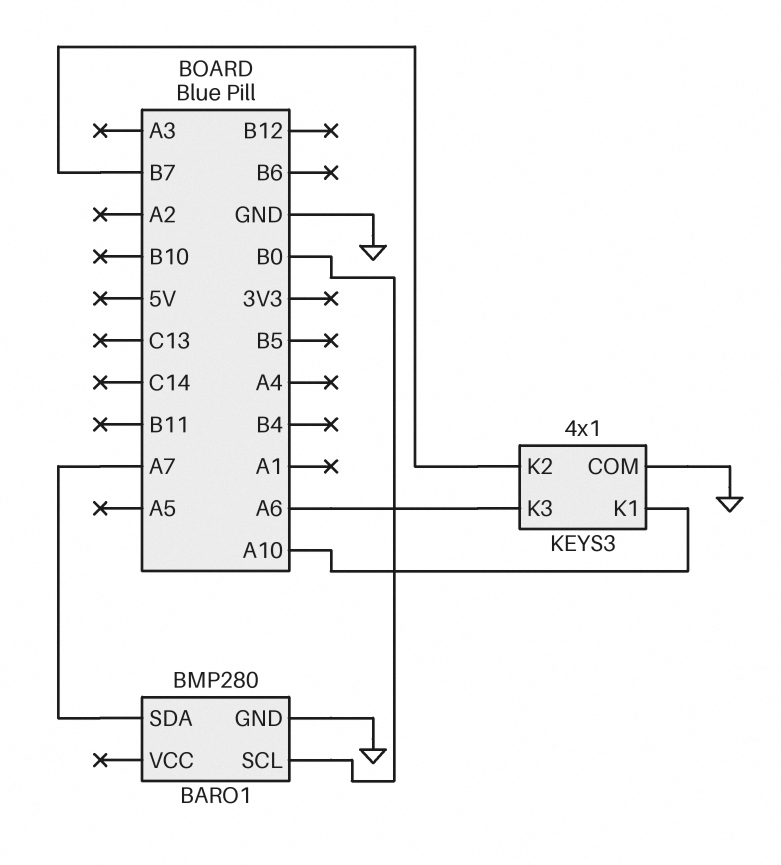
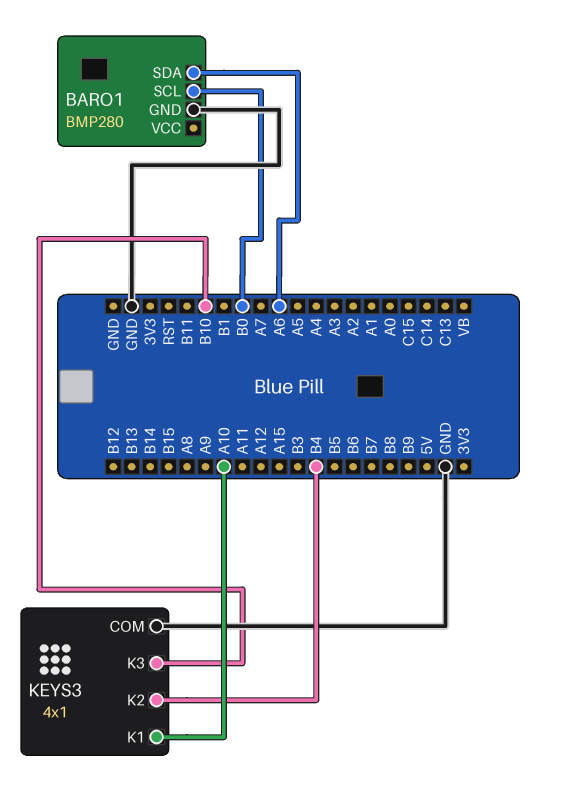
BARO1 pin SDA: A7 -> A6
KEYS3 pin K2: B7 -> B4
KEYS3 pin K3: A6 -> B10

